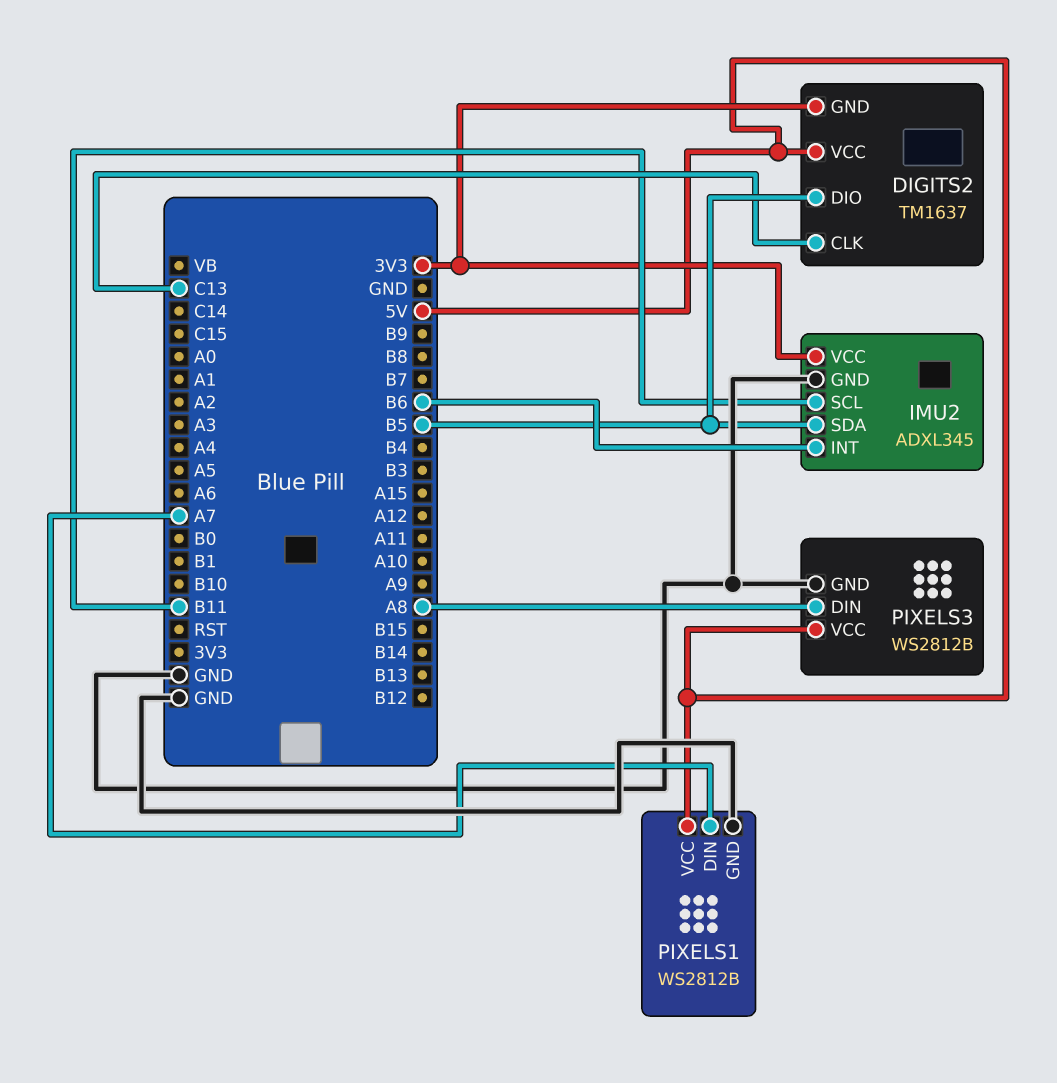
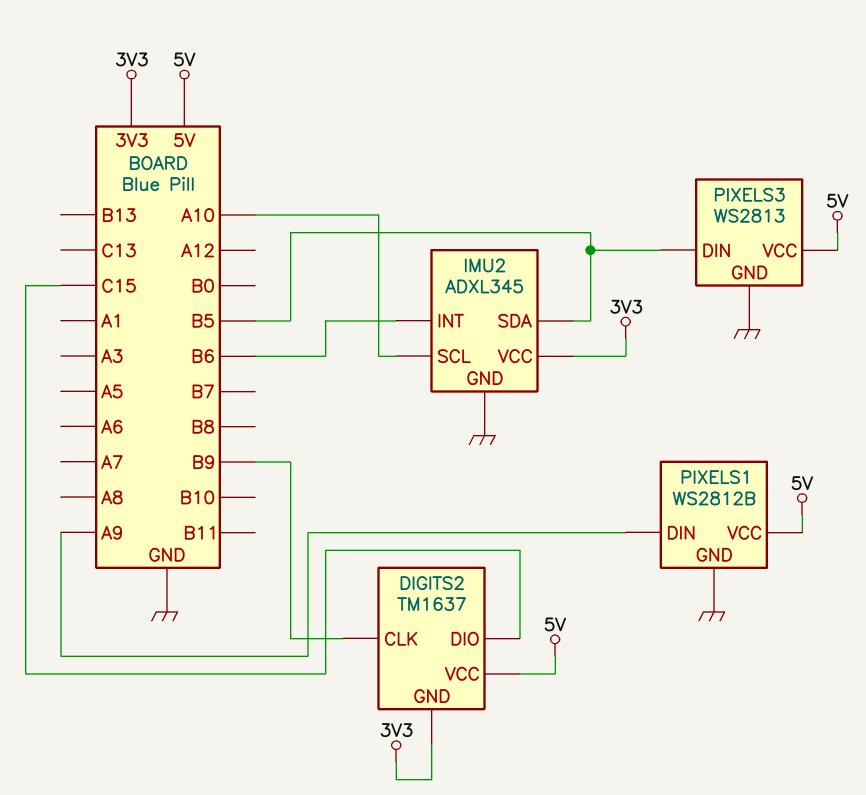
DIGITS2 pin CLK: C13 -> B9
DIGITS2 pin DIO: B5 -> C15
IMU2 pin SCL: B11 -> A10
PIXELS1 pin DIN: A7 -> A9
PIXELS3: WS2812B -> WS2813
PIXELS3 pin DIN: A8 -> B5

